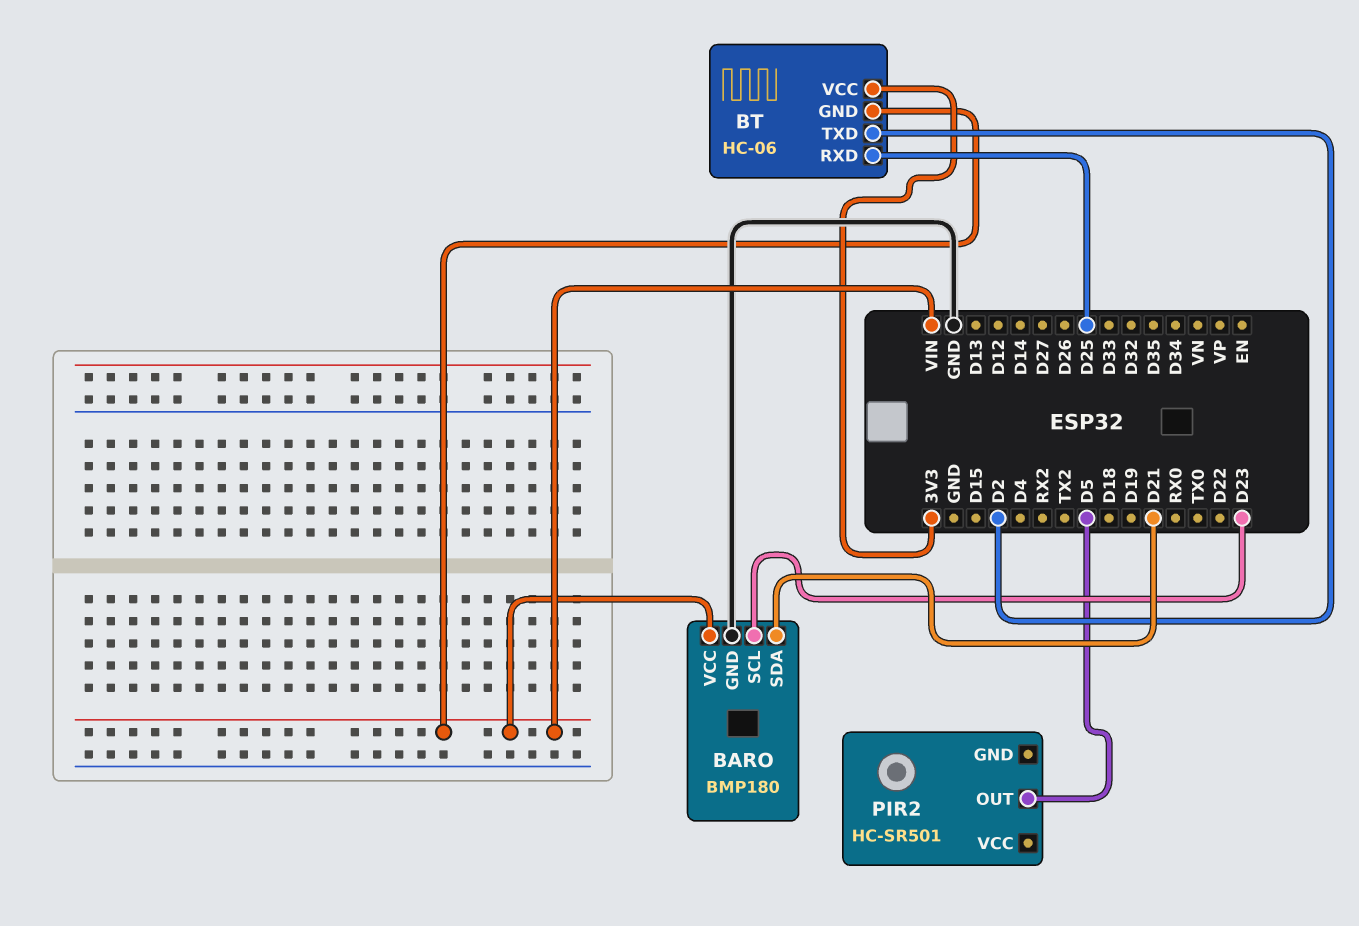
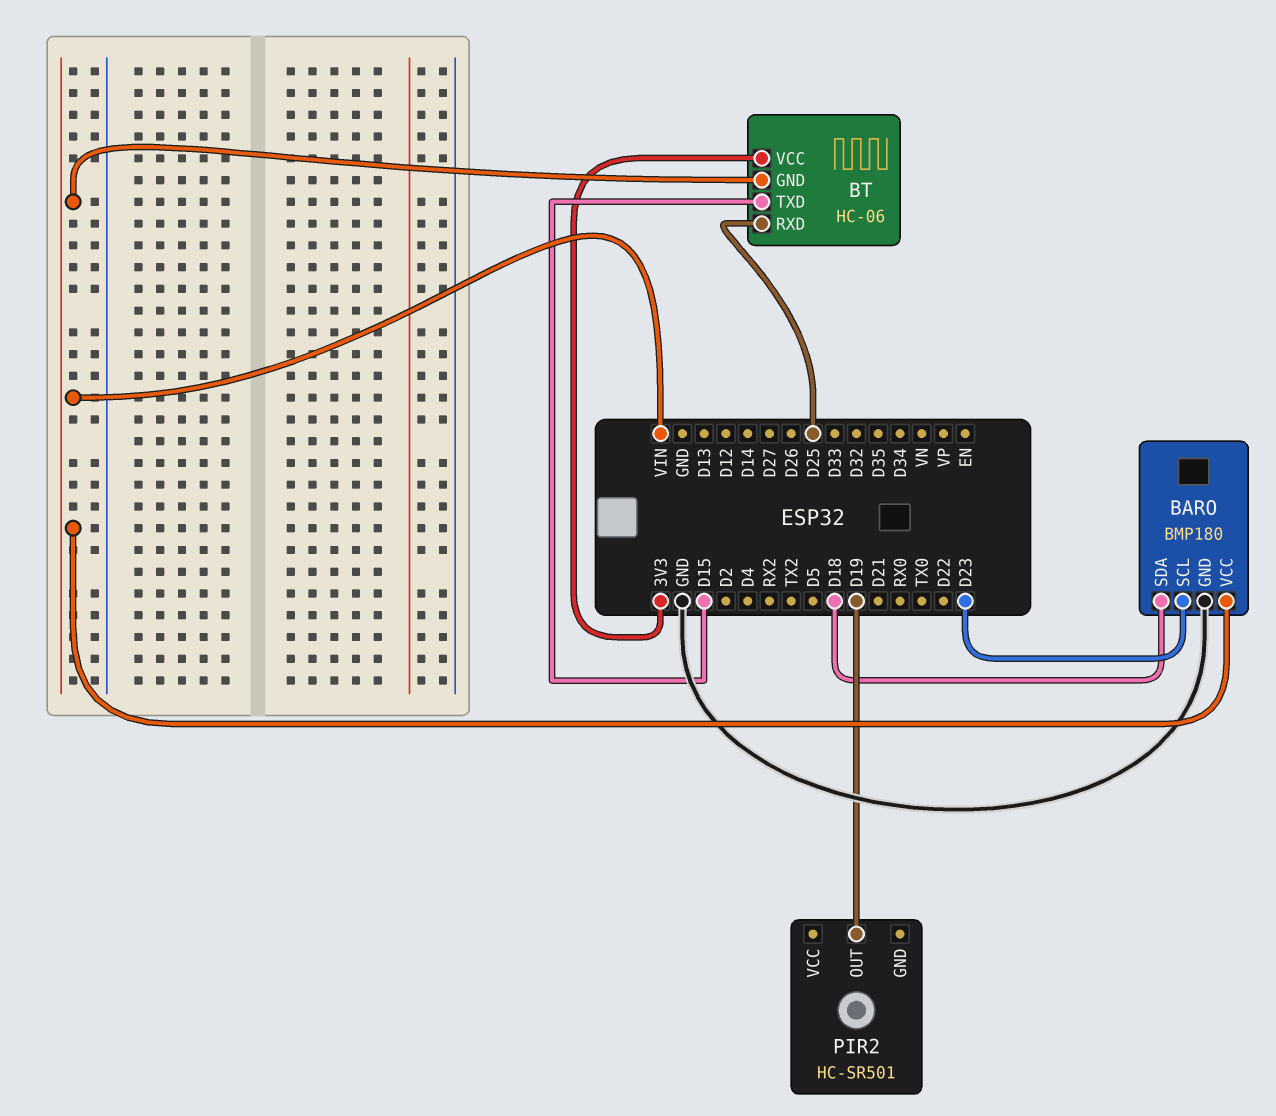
BARO pin SDA: D21 -> D18
BT pin TXD: D2 -> D15
PIR2 pin OUT: D5 -> D19

